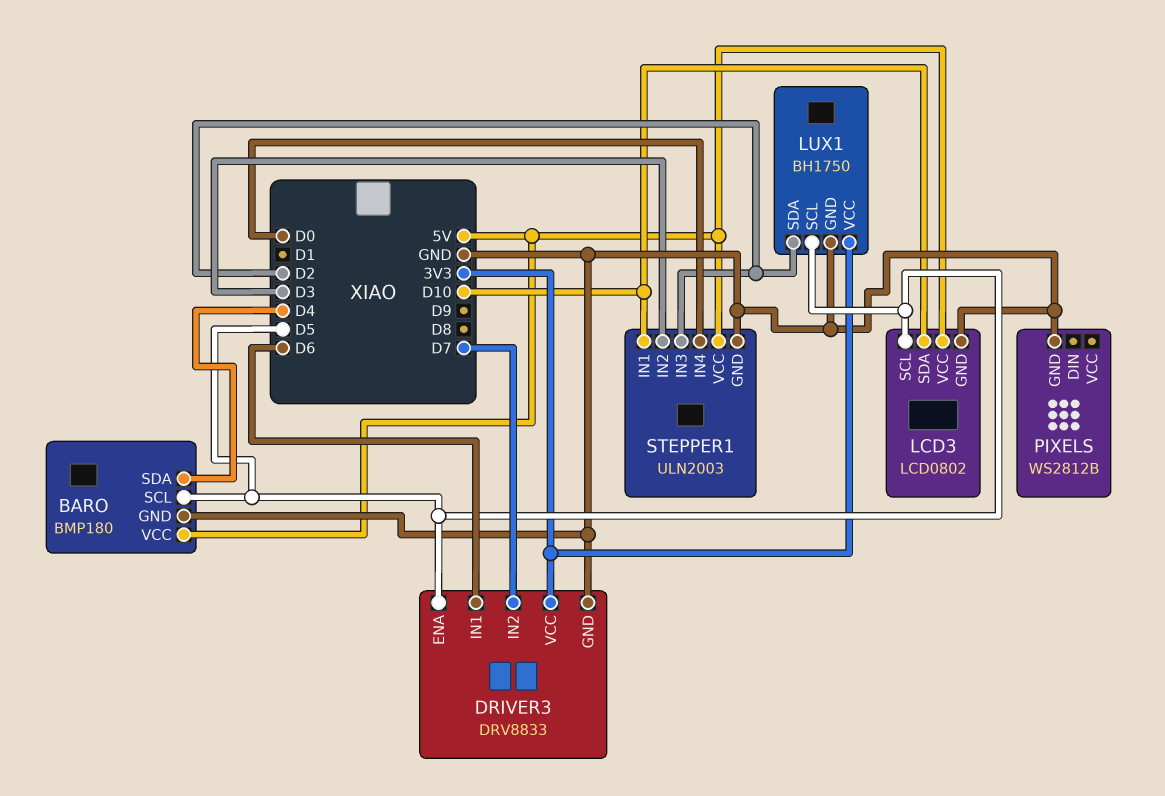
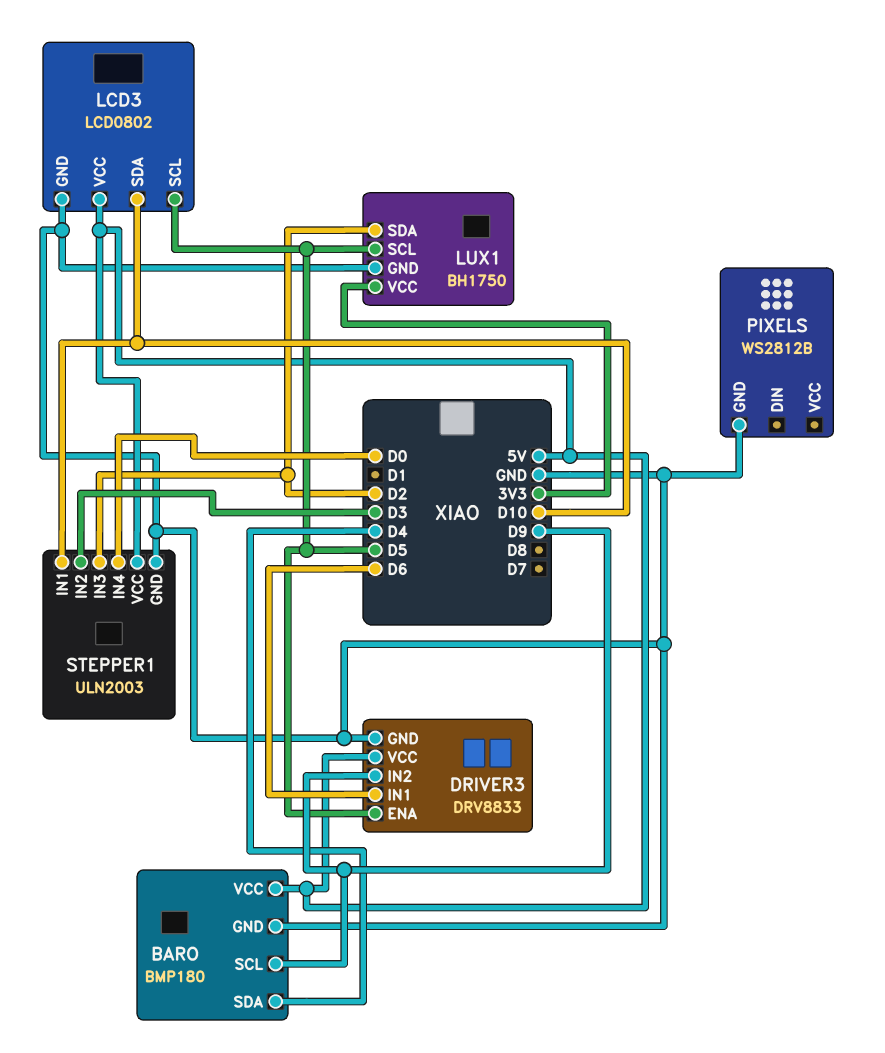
BARO pin SCL: D5 -> D9
DRIVER3 pin IN2: D7 -> D9
DRIVER3 pin VCC: 3V3 -> 5V

